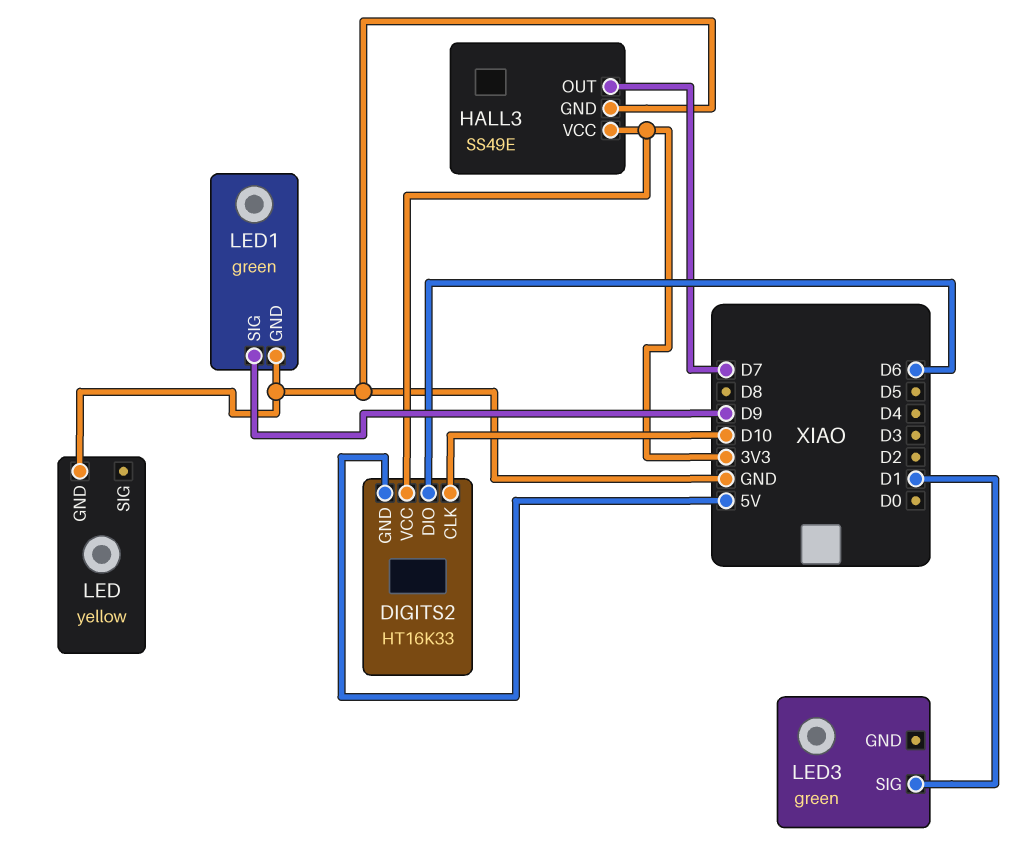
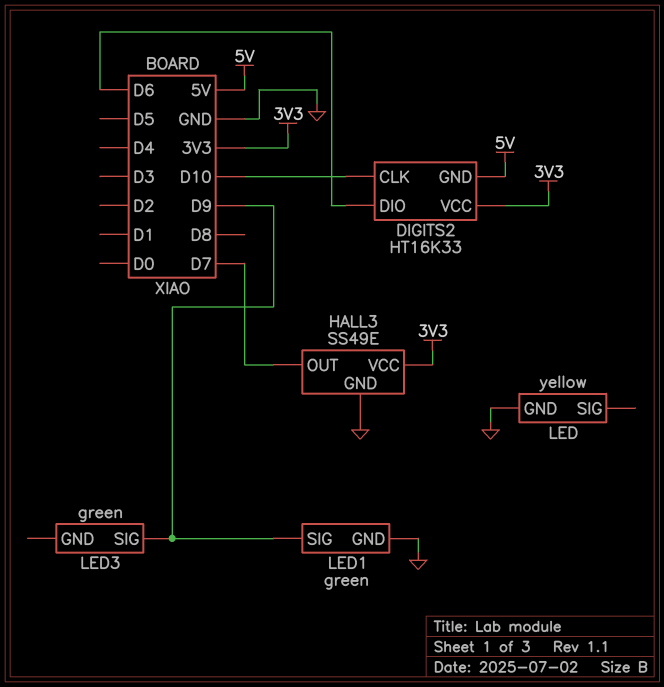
LED3 pin SIG: D1 -> D9

